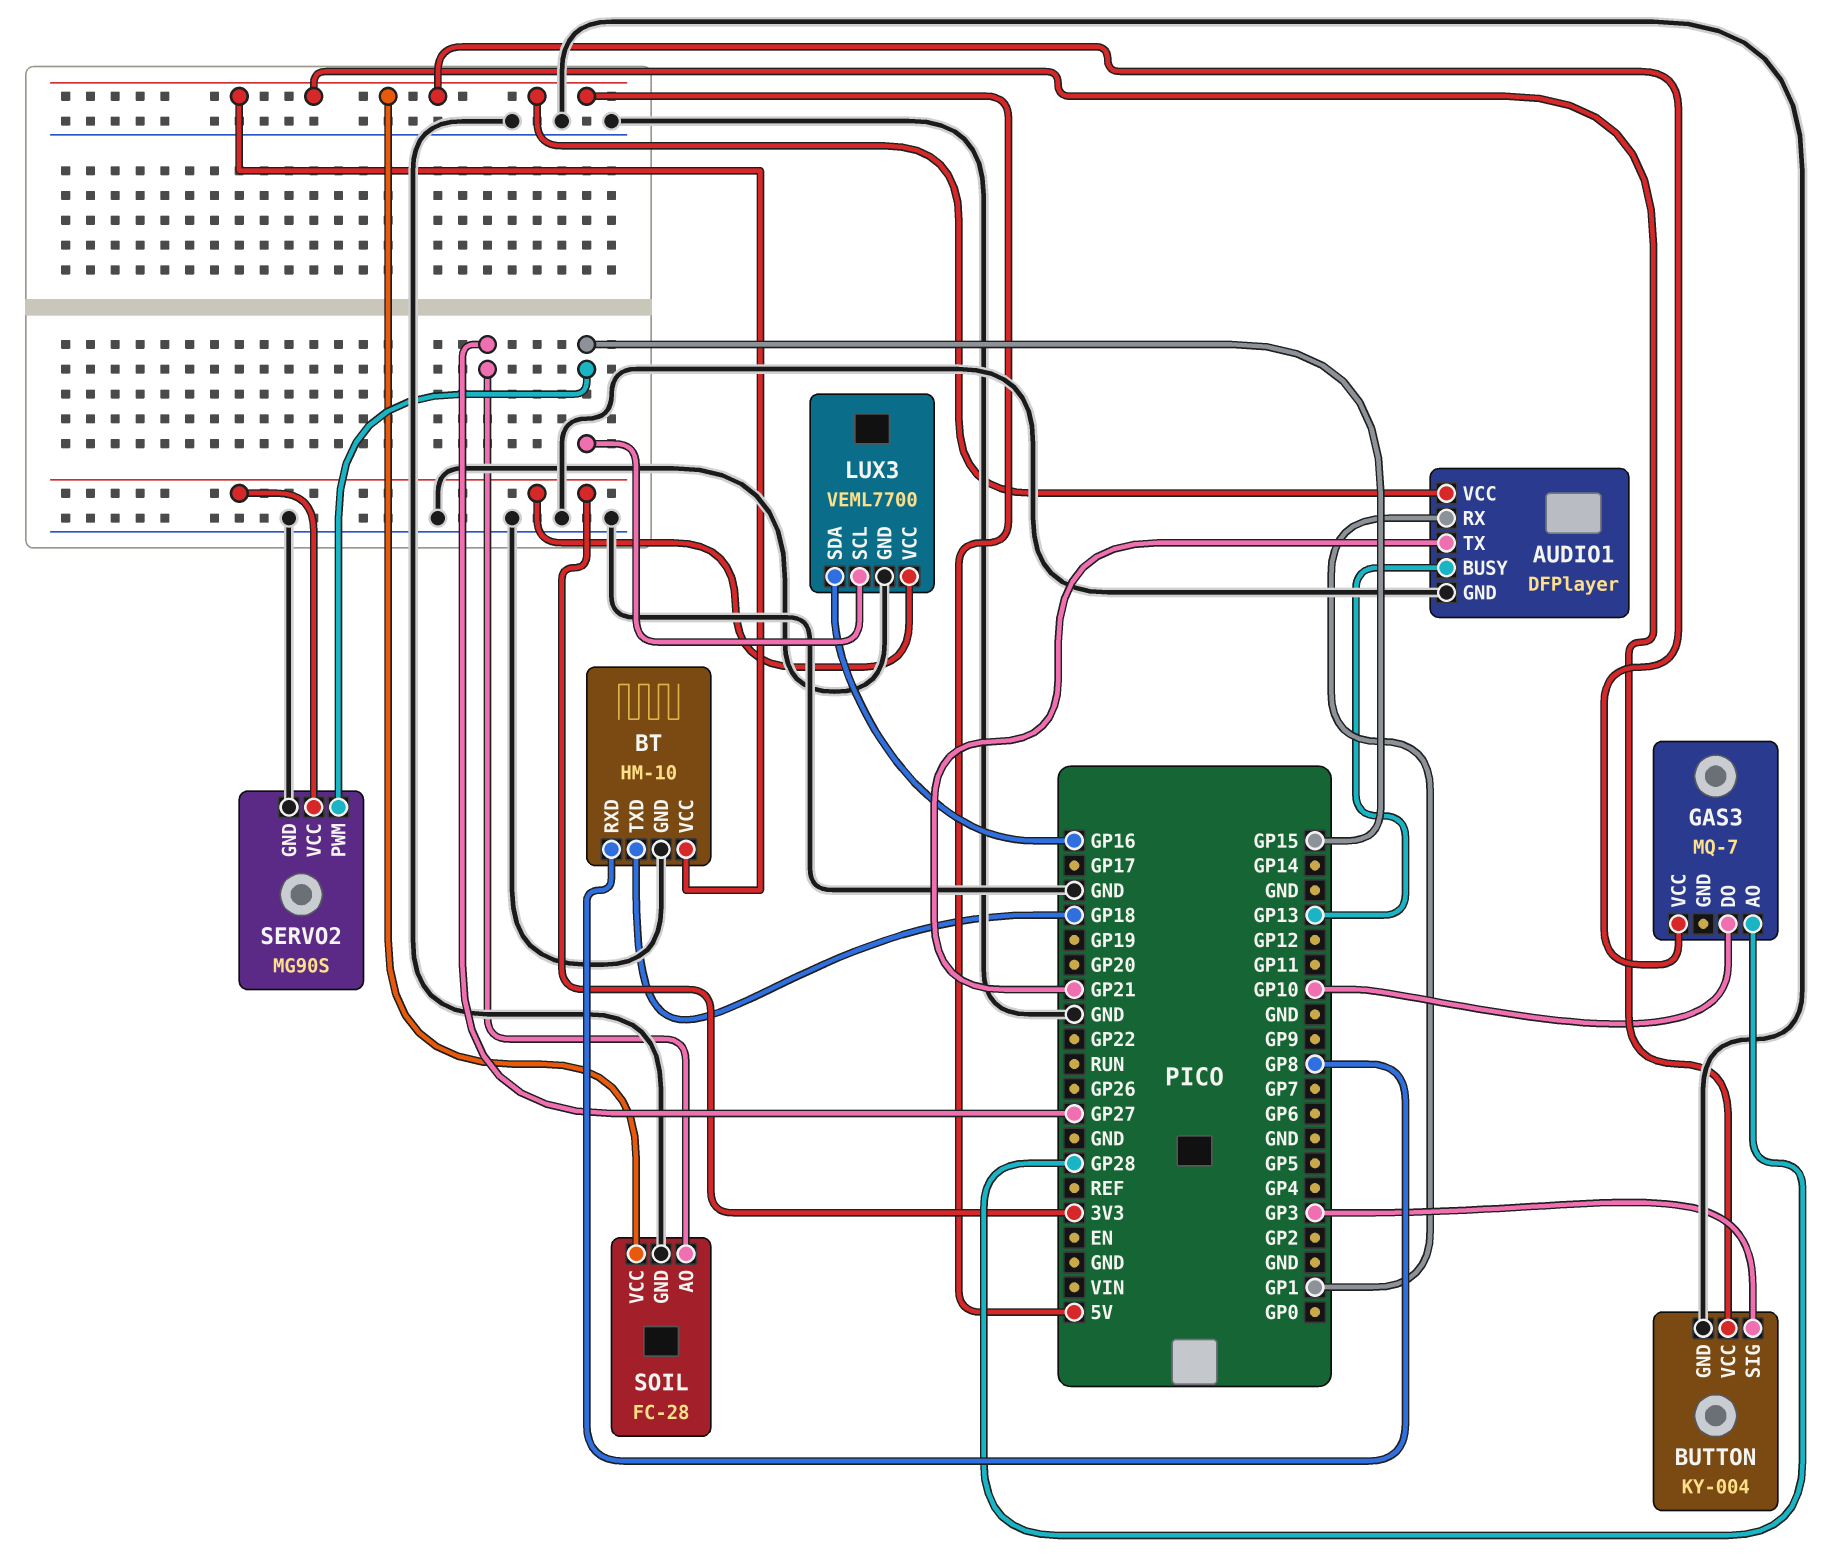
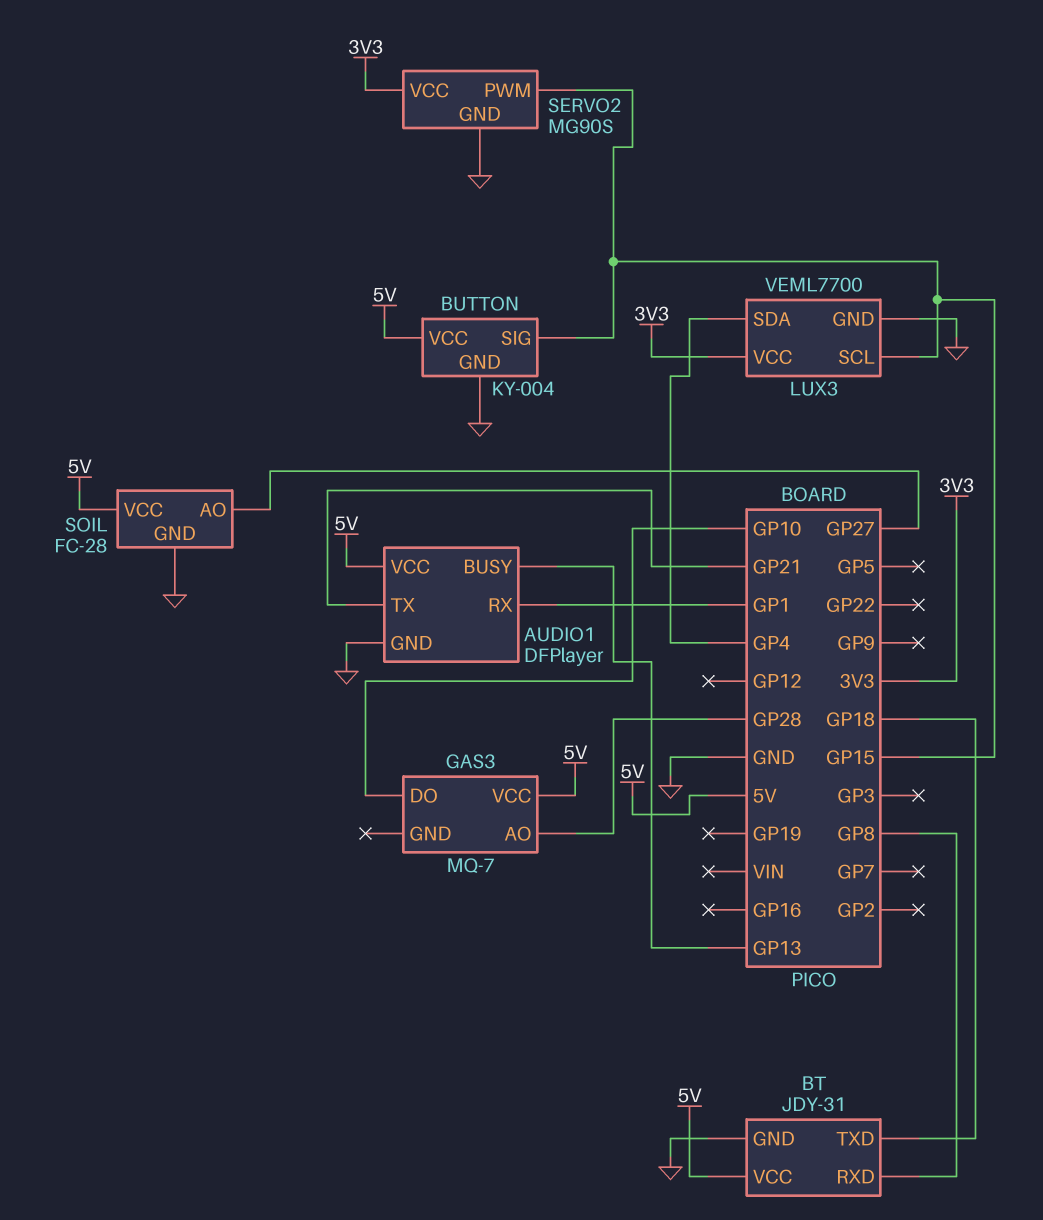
BT: HM-10 -> JDY-31
BUTTON pin SIG: GP3 -> GP15
LUX3 pin SDA: GP16 -> GP4

